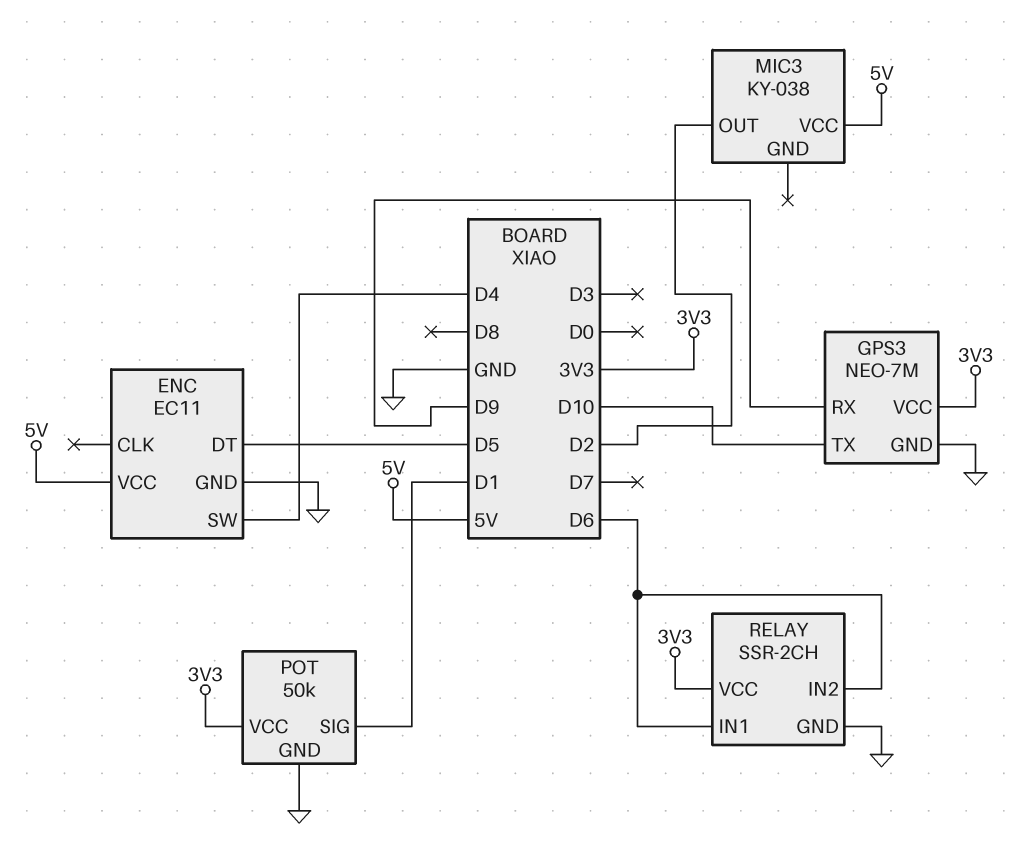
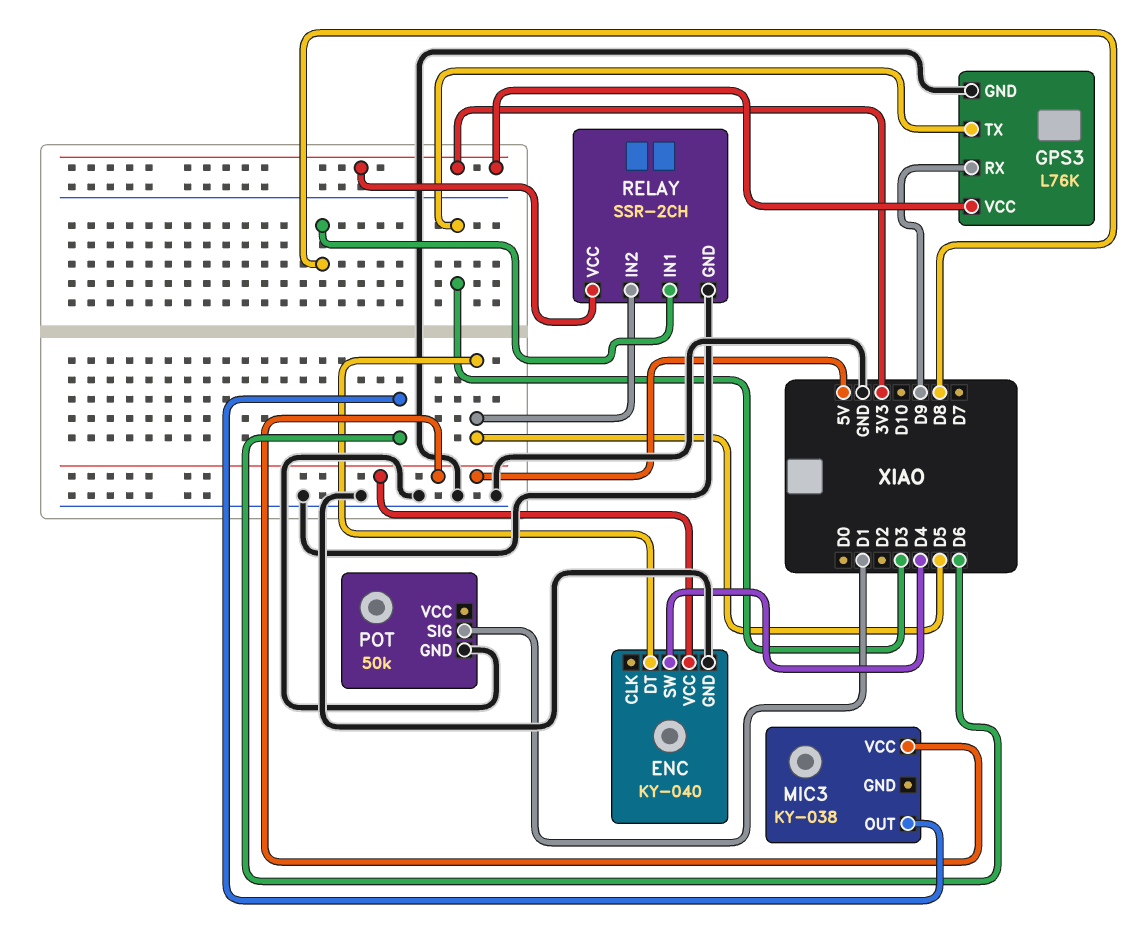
ENC: EC11 -> KY-040
GPS3: NEO-7M -> L76K
GPS3 pin TX: D10 -> D3
MIC3 pin OUT: D2 -> D6
POT pin VCC: 3V3 -> none
RELAY pin IN1: D6 -> D8
RELAY pin IN2: D6 -> D5

